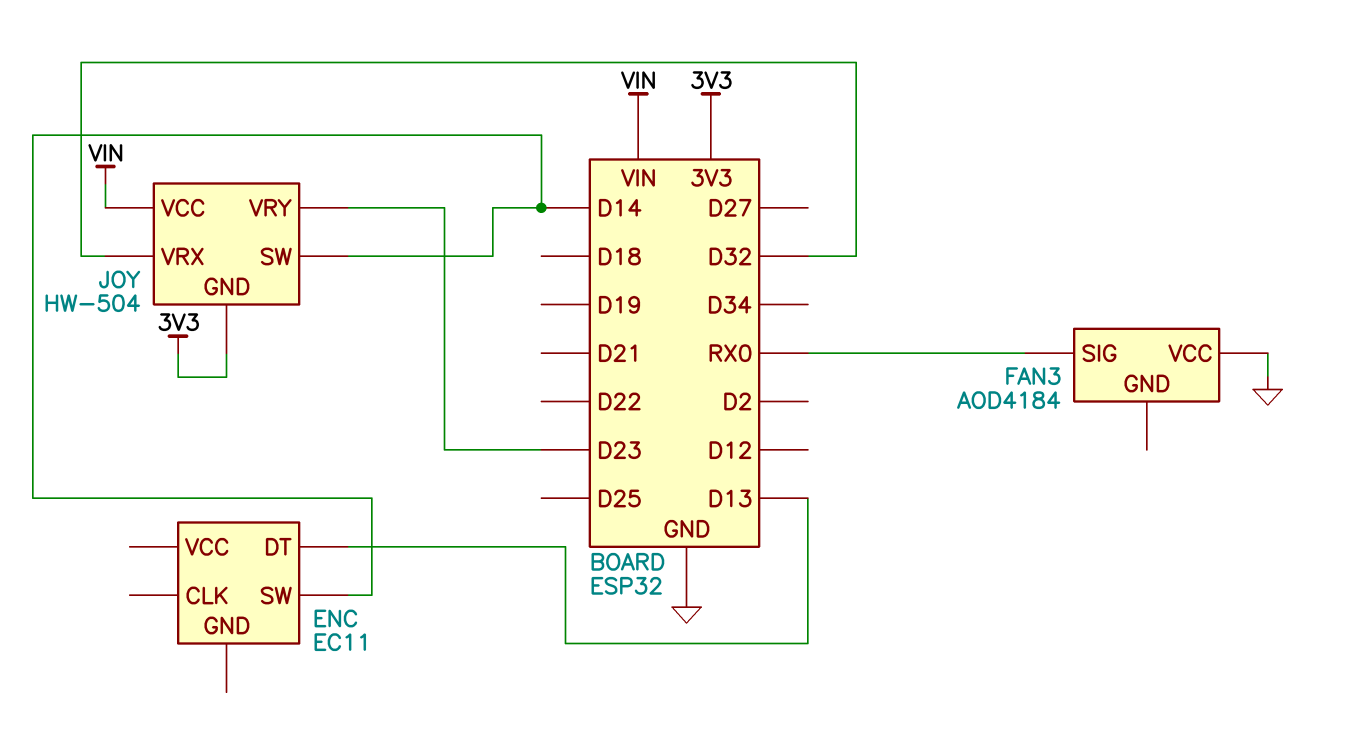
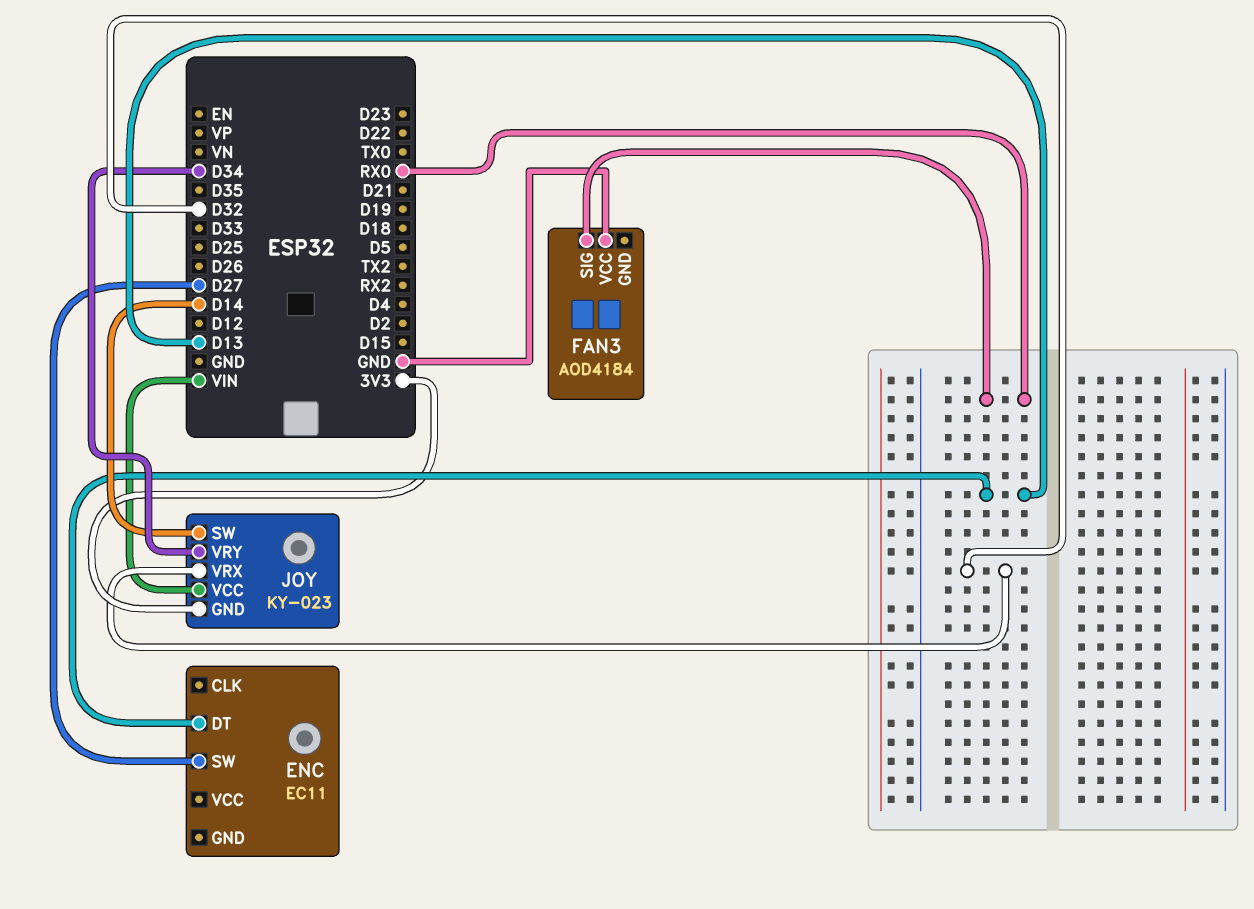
ENC pin SW: D14 -> D27
JOY: HW-504 -> KY-023
JOY pin VRY: D23 -> D34

